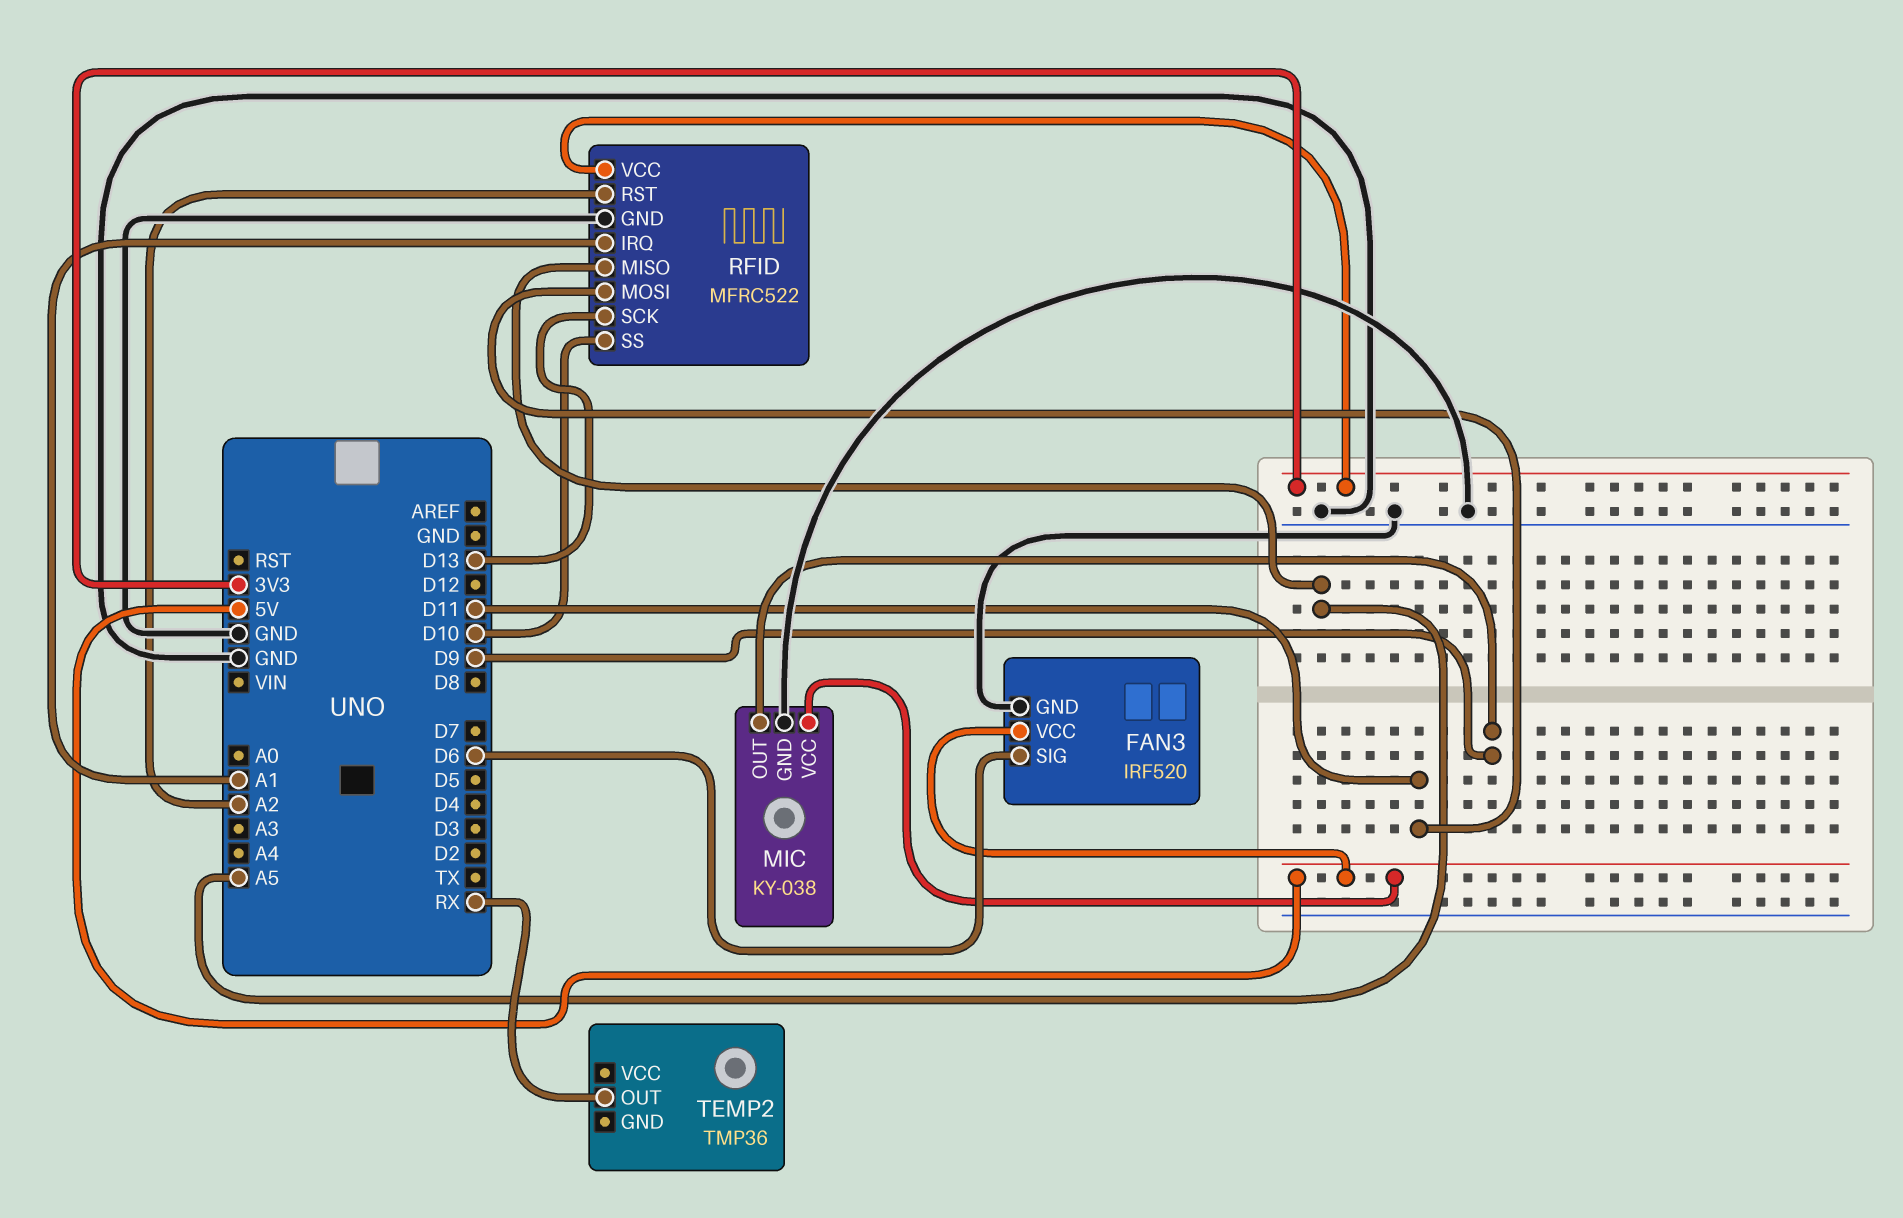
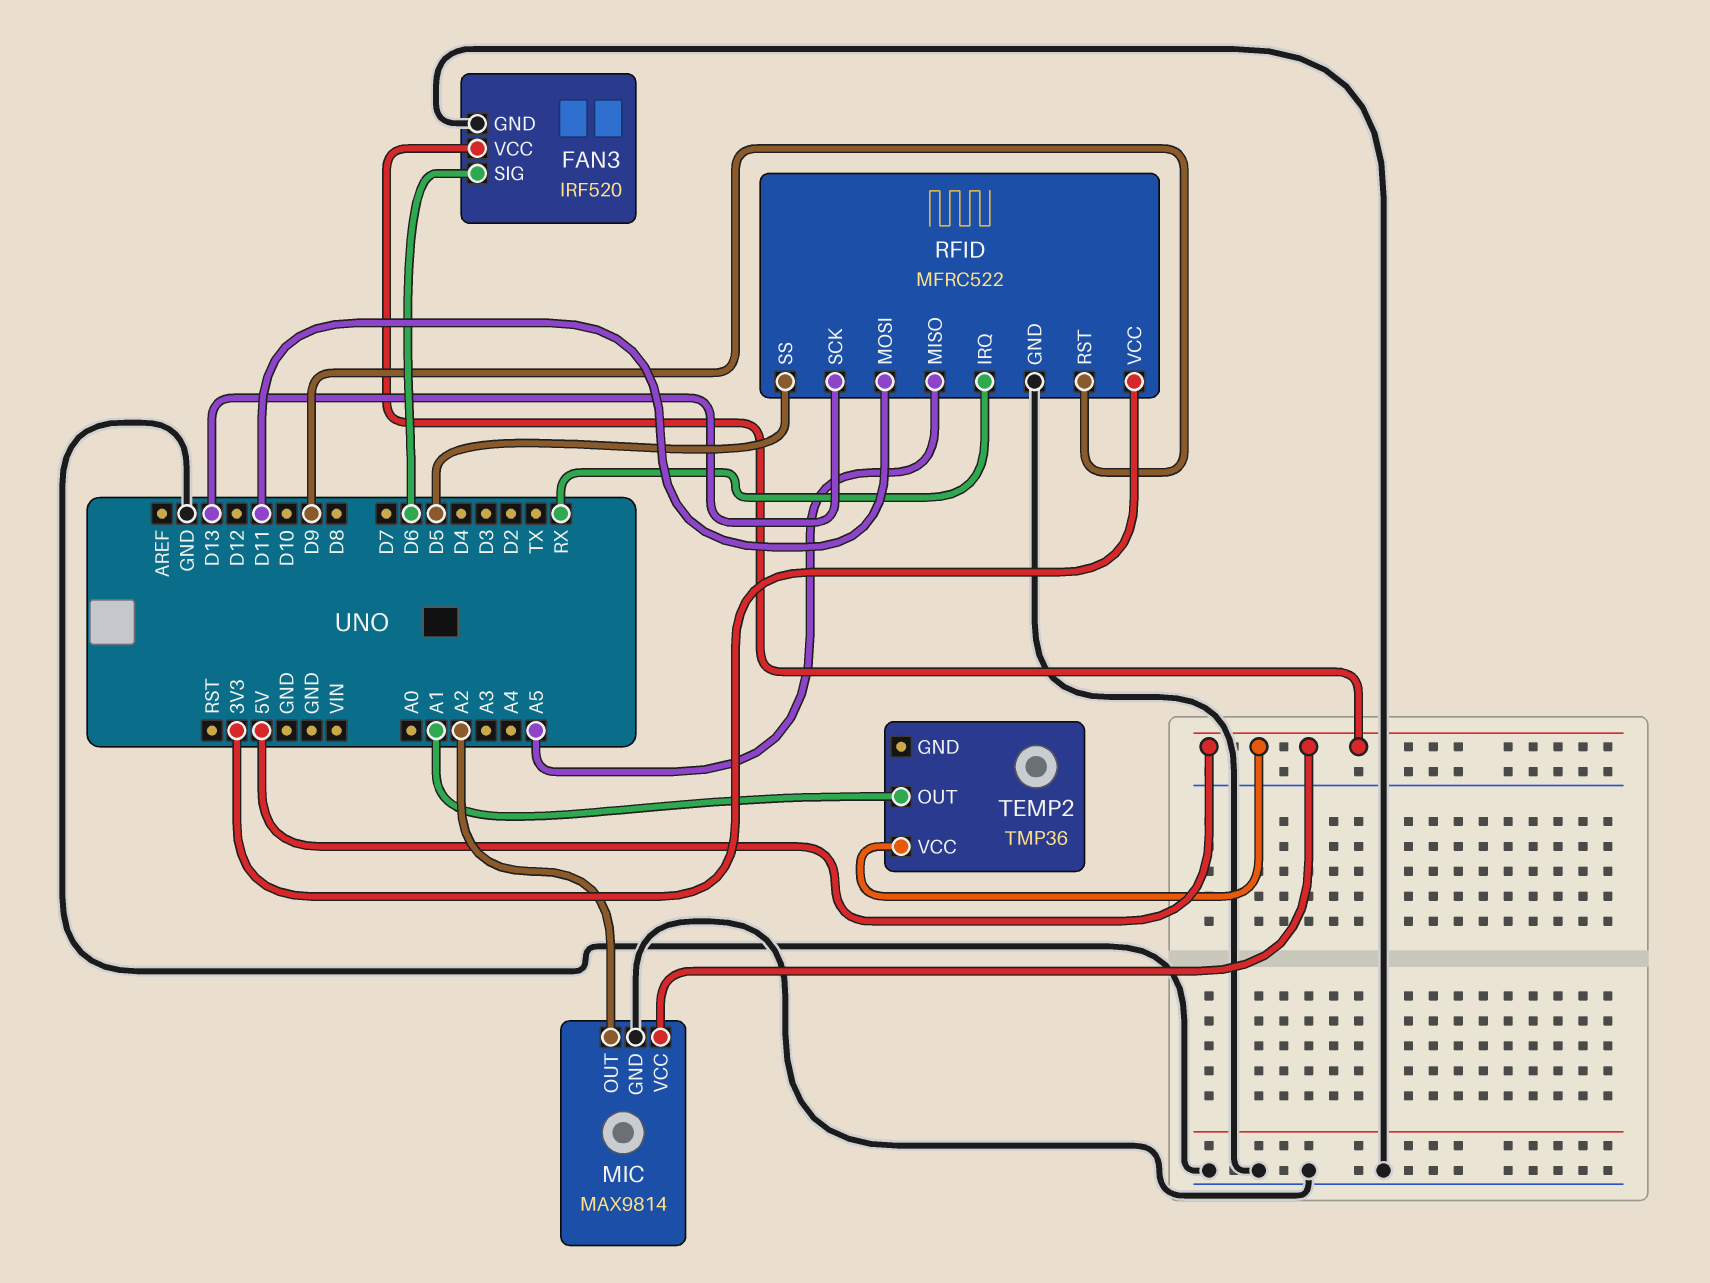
MIC: KY-038 -> MAX9814
MIC pin OUT: D9 -> A2
RFID pin IRQ: A1 -> RX
RFID pin RST: A2 -> D9
RFID pin SS: D10 -> D5
TEMP2 pin OUT: RX -> A1
TEMP2 pin VCC: none -> 5V

